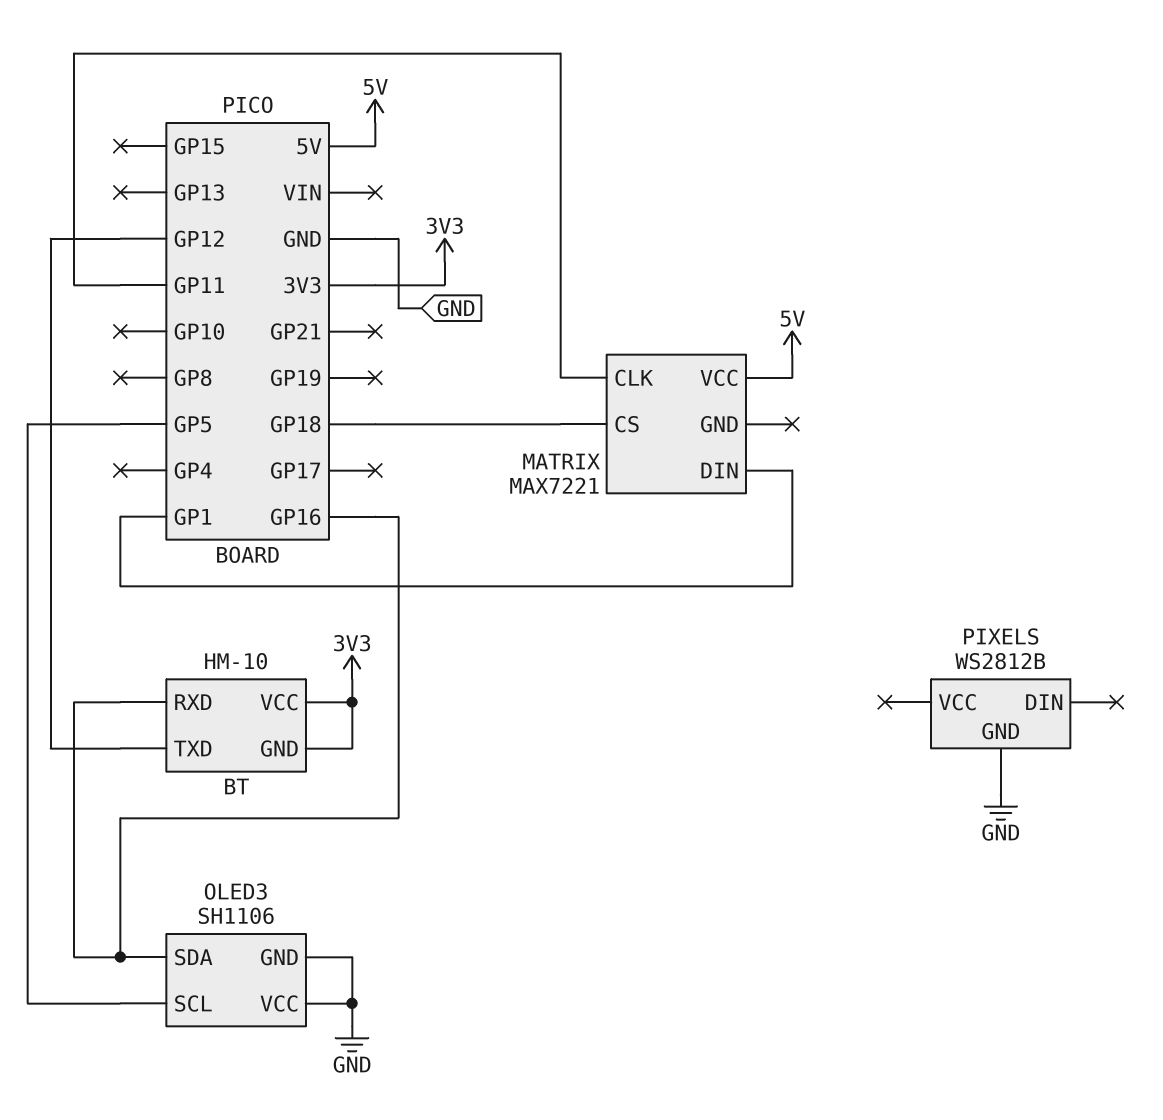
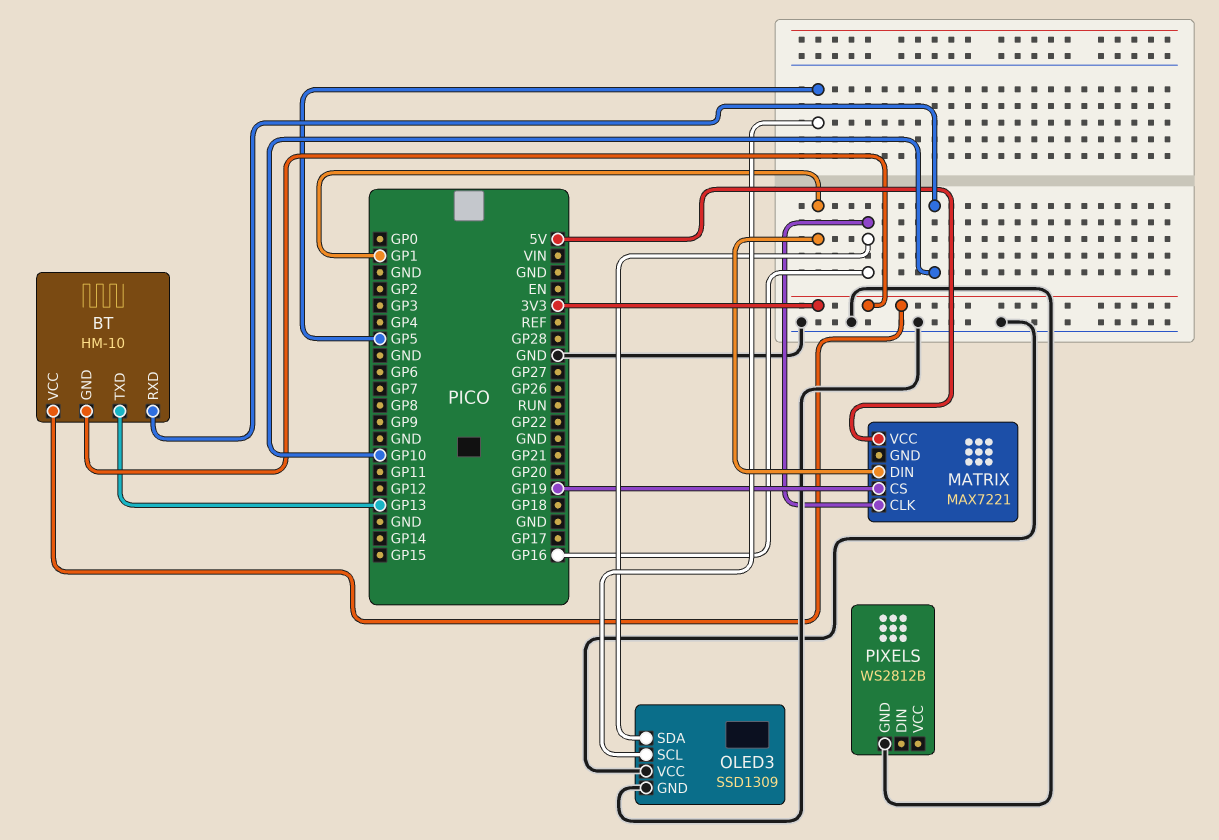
BT pin RXD: GP16 -> GP10
BT pin TXD: GP12 -> GP13
MATRIX pin CLK: GP11 -> GP16
MATRIX pin CS: GP18 -> GP19
OLED3: SH1106 -> SSD1309

